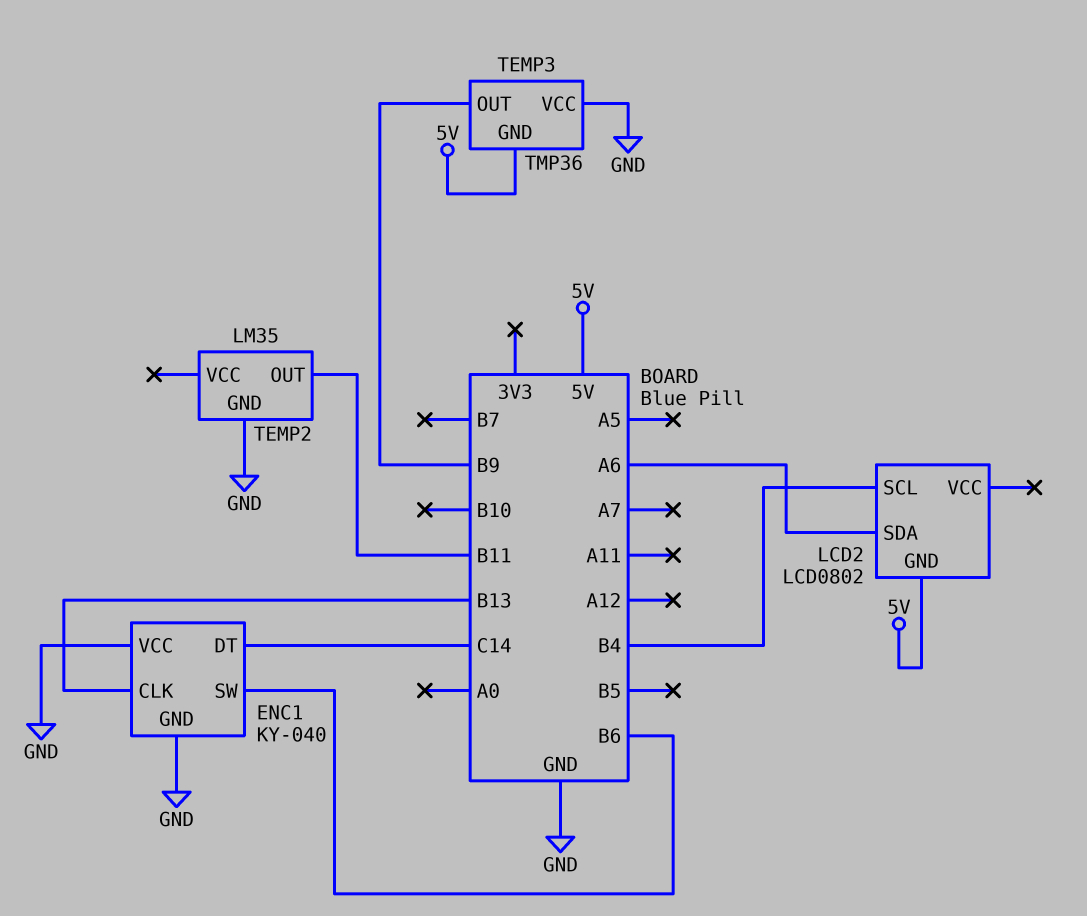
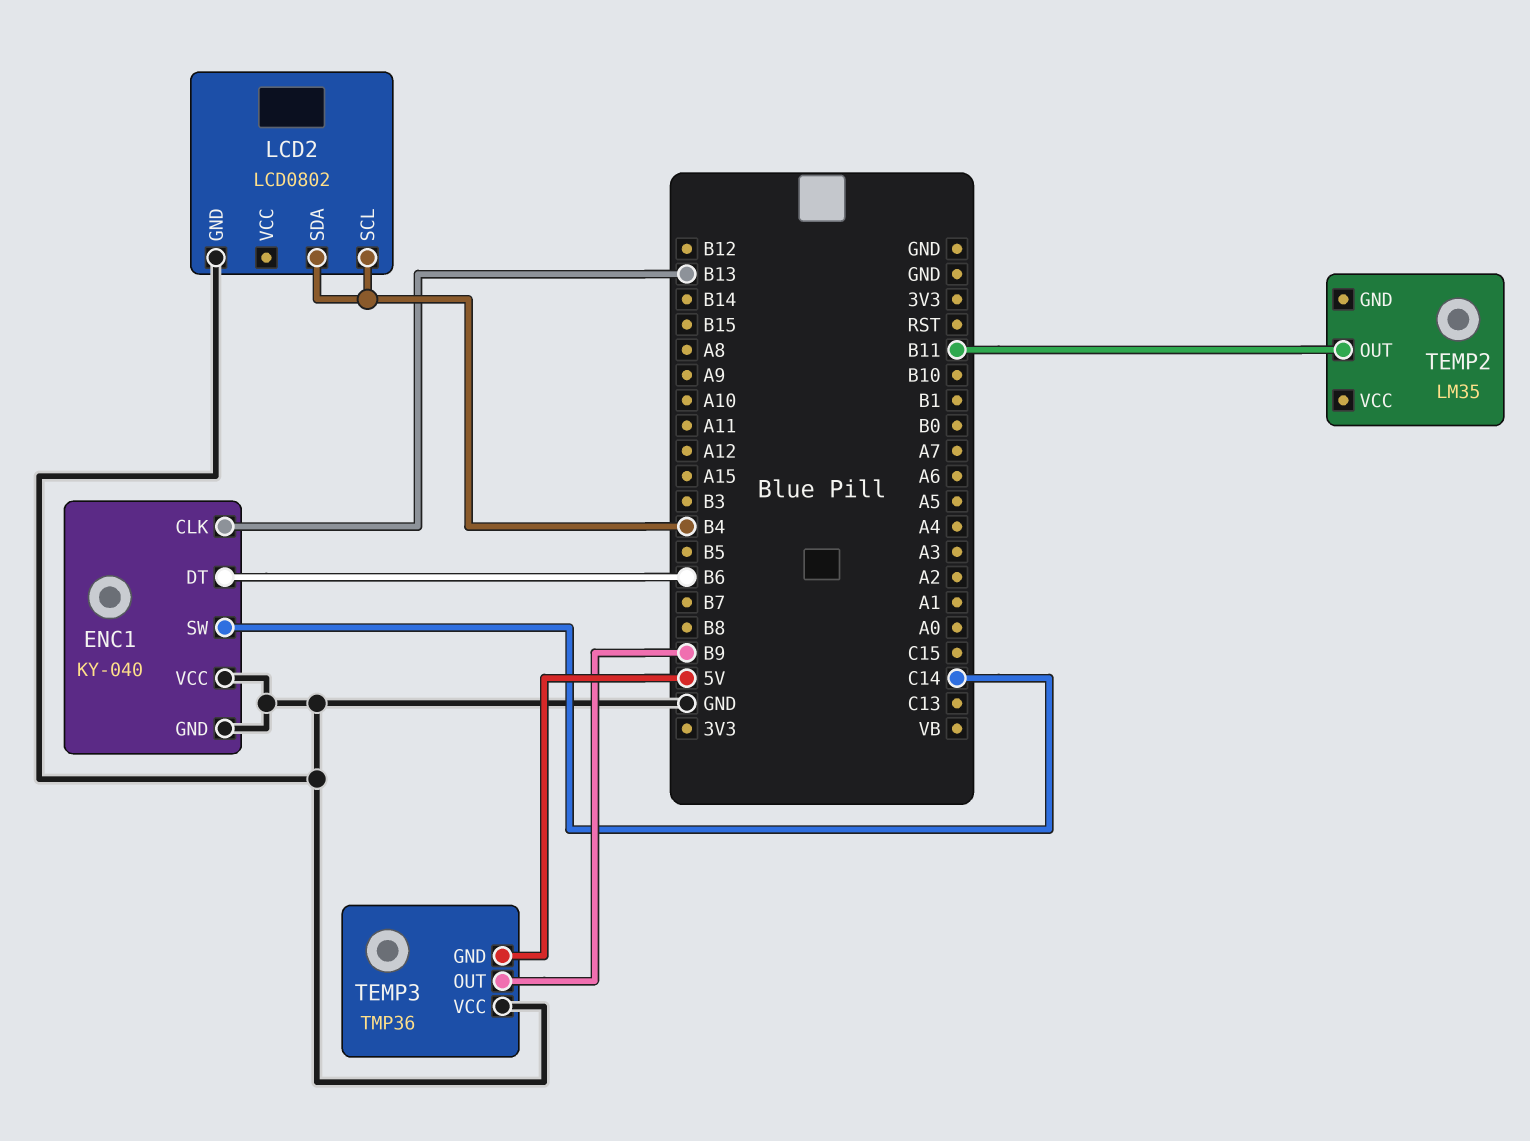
ENC1 pin DT: C14 -> B6
ENC1 pin SW: B6 -> C14
LCD2 pin GND: 5V -> GND
LCD2 pin SDA: A6 -> B4
TEMP2 pin GND: GND -> none

